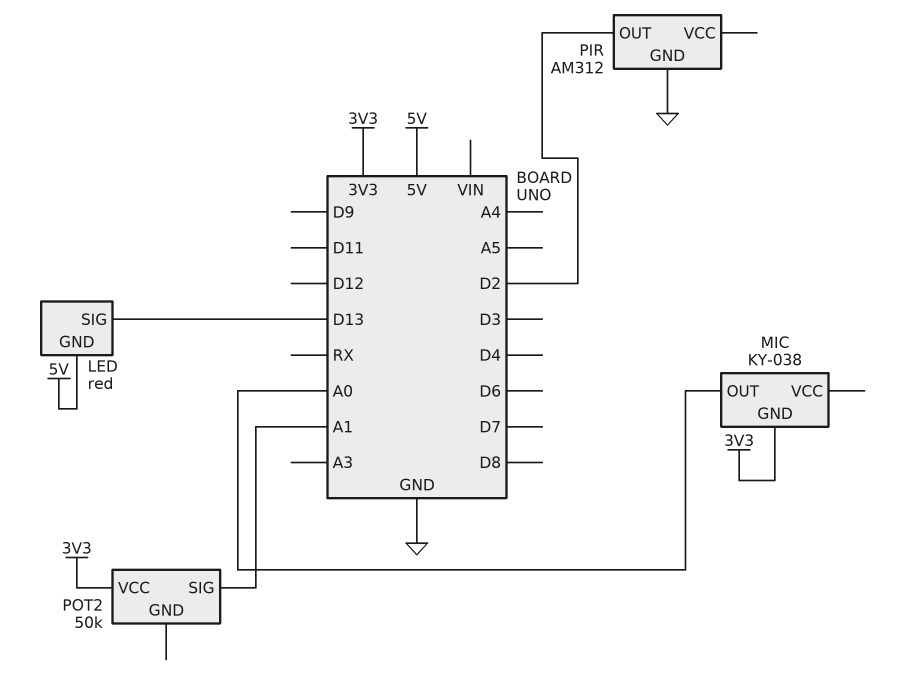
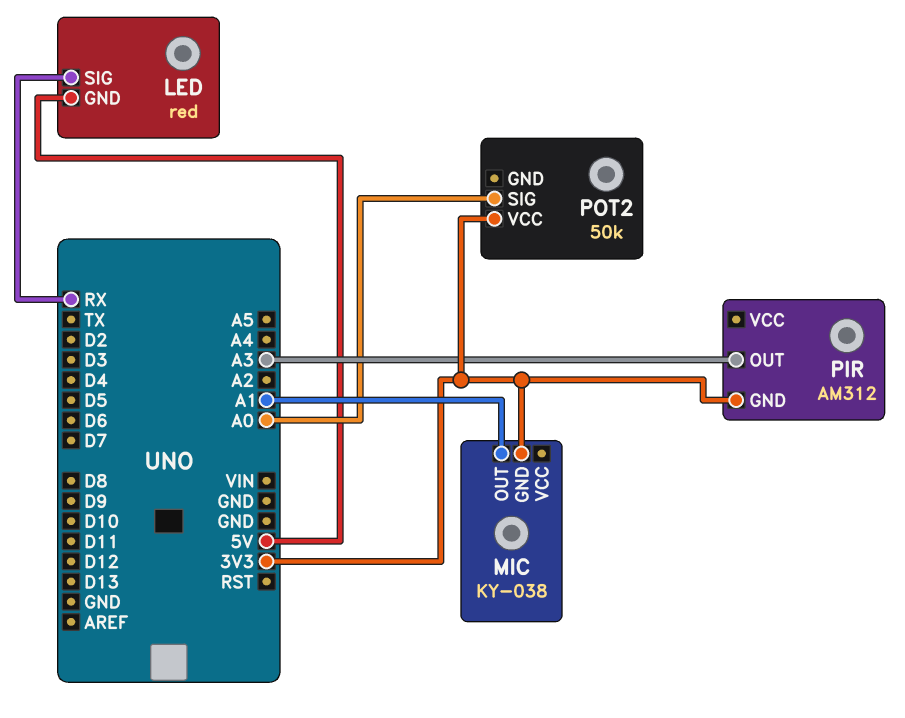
LED pin SIG: D13 -> RX
MIC pin OUT: A0 -> A1
PIR pin GND: GND -> 3V3
PIR pin OUT: D2 -> A3
POT2 pin SIG: A1 -> A0

